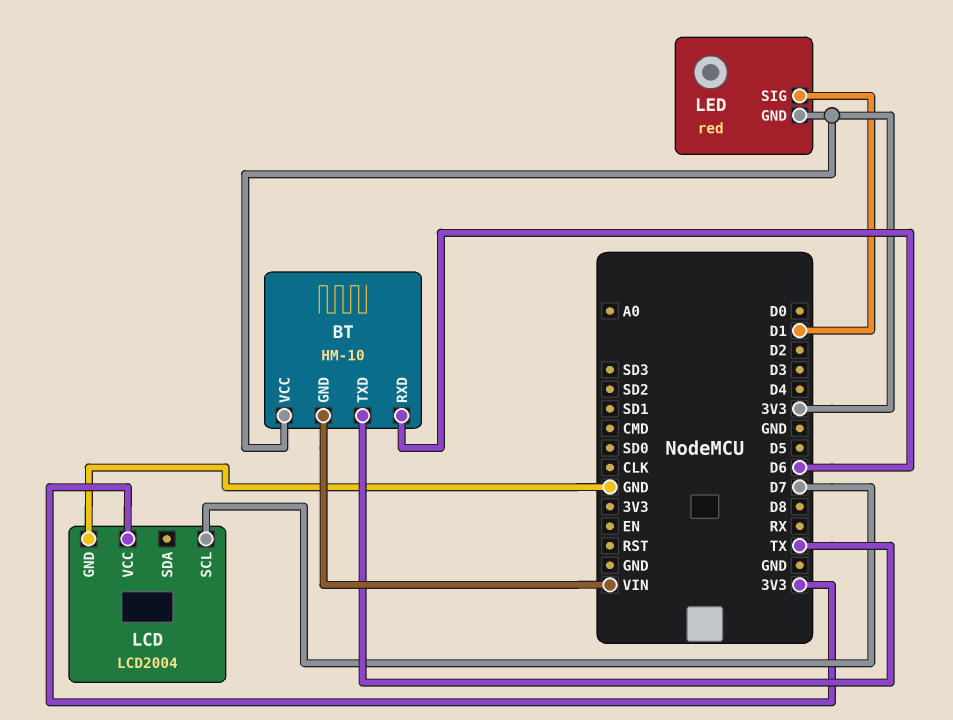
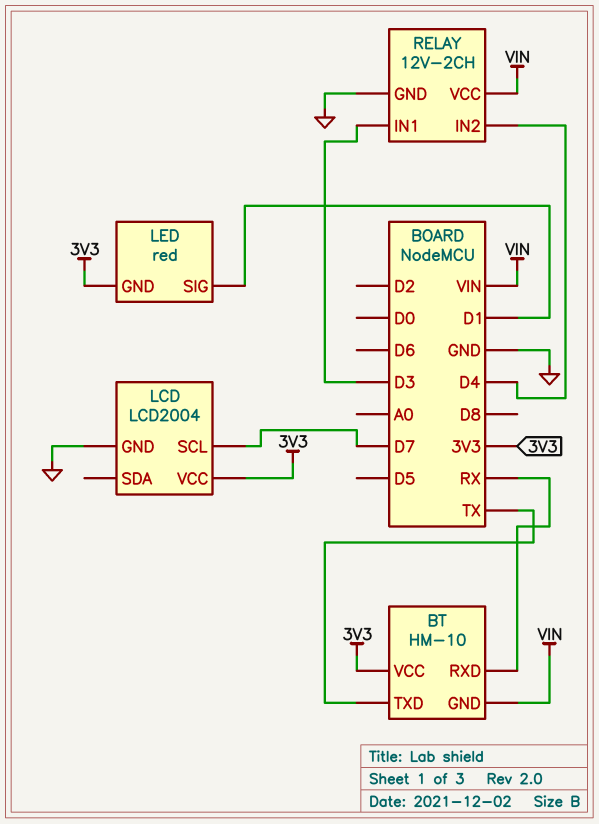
BT pin RXD: D6 -> RX
RELAY: none -> 12V-2CH
RELAY pin GND: none -> GND
RELAY pin IN1: none -> D3
RELAY pin IN2: none -> D4
RELAY pin VCC: none -> VIN

